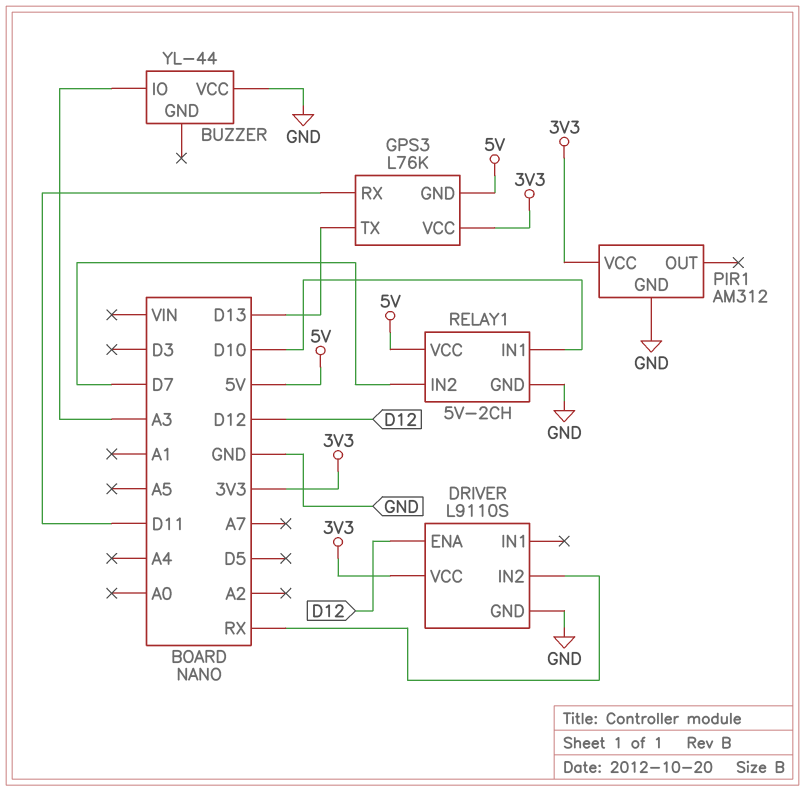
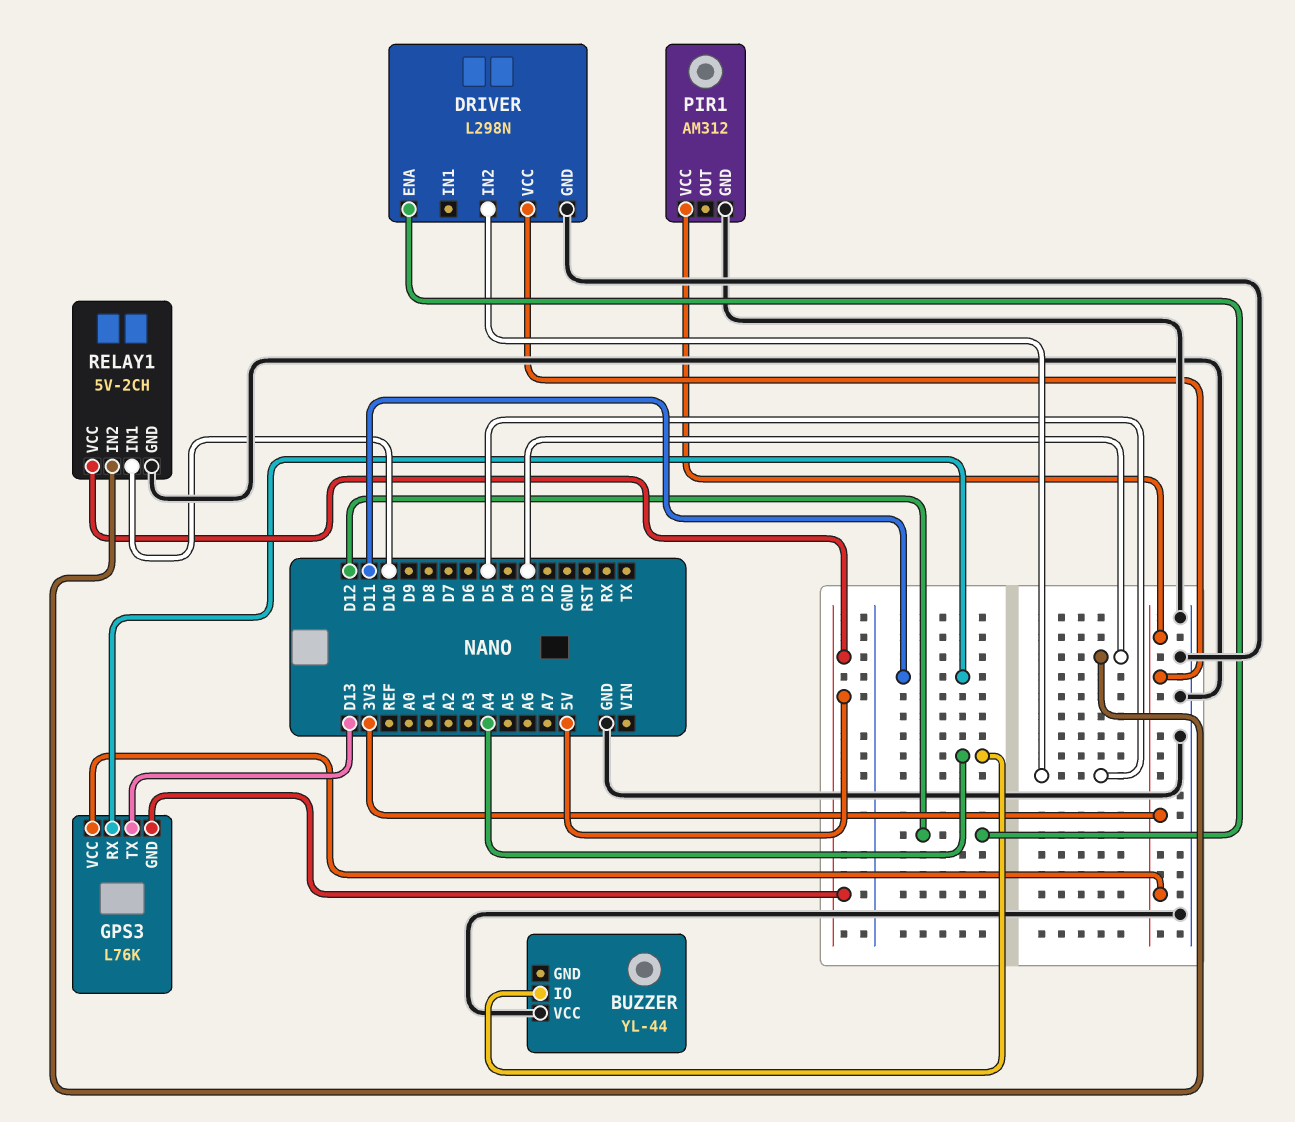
BUZZER pin IO: A3 -> A4
DRIVER: L9110S -> L298N
DRIVER pin IN2: RX -> D5
RELAY1 pin IN2: D7 -> D3

